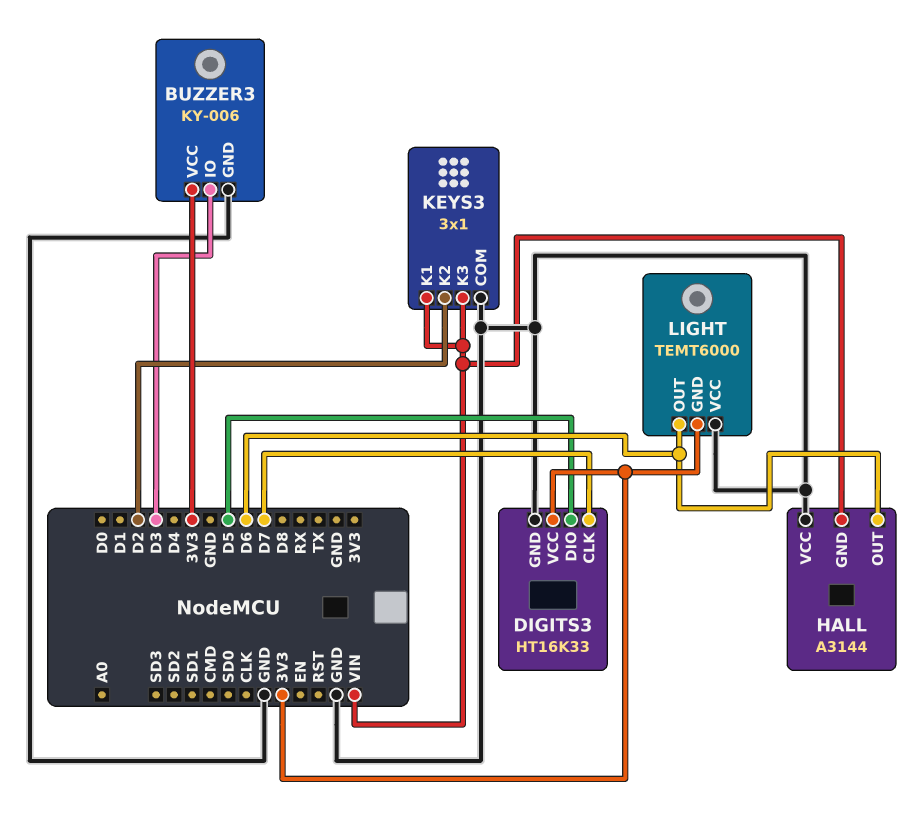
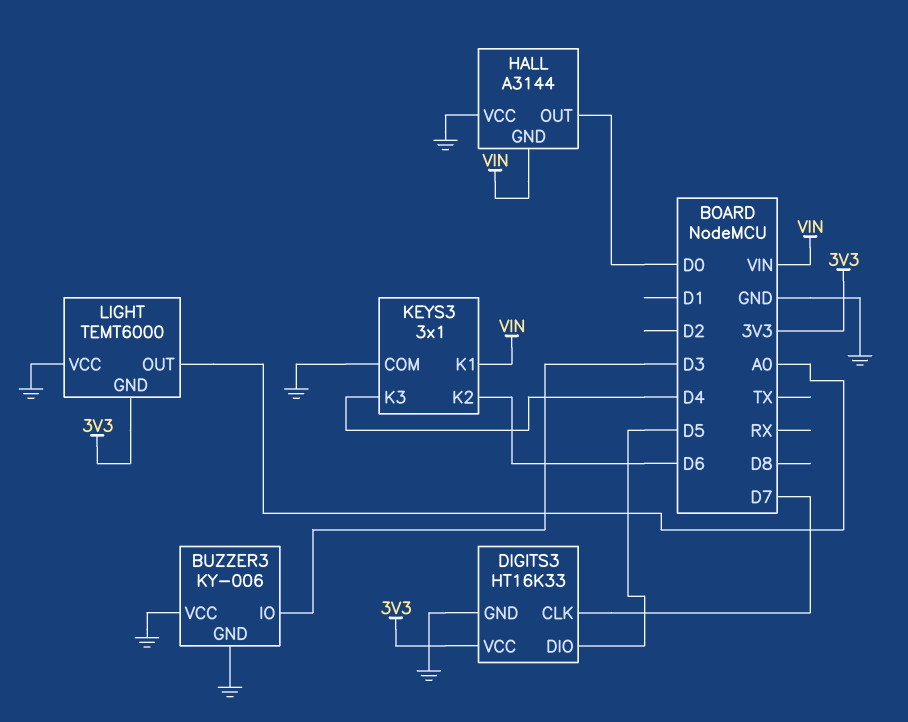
BUZZER3 pin VCC: 3V3 -> GND
HALL pin OUT: D6 -> D0
KEYS3 pin K2: D2 -> D6
KEYS3 pin K3: VIN -> D4
LIGHT pin OUT: D6 -> A0

